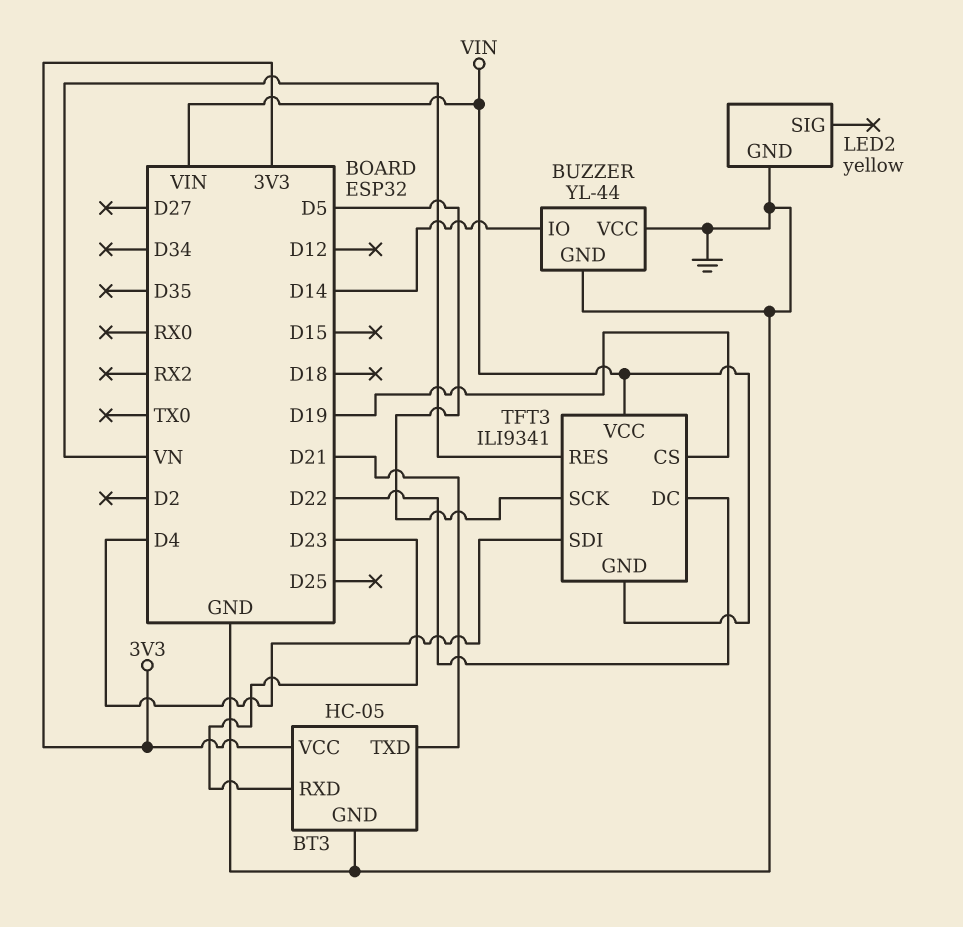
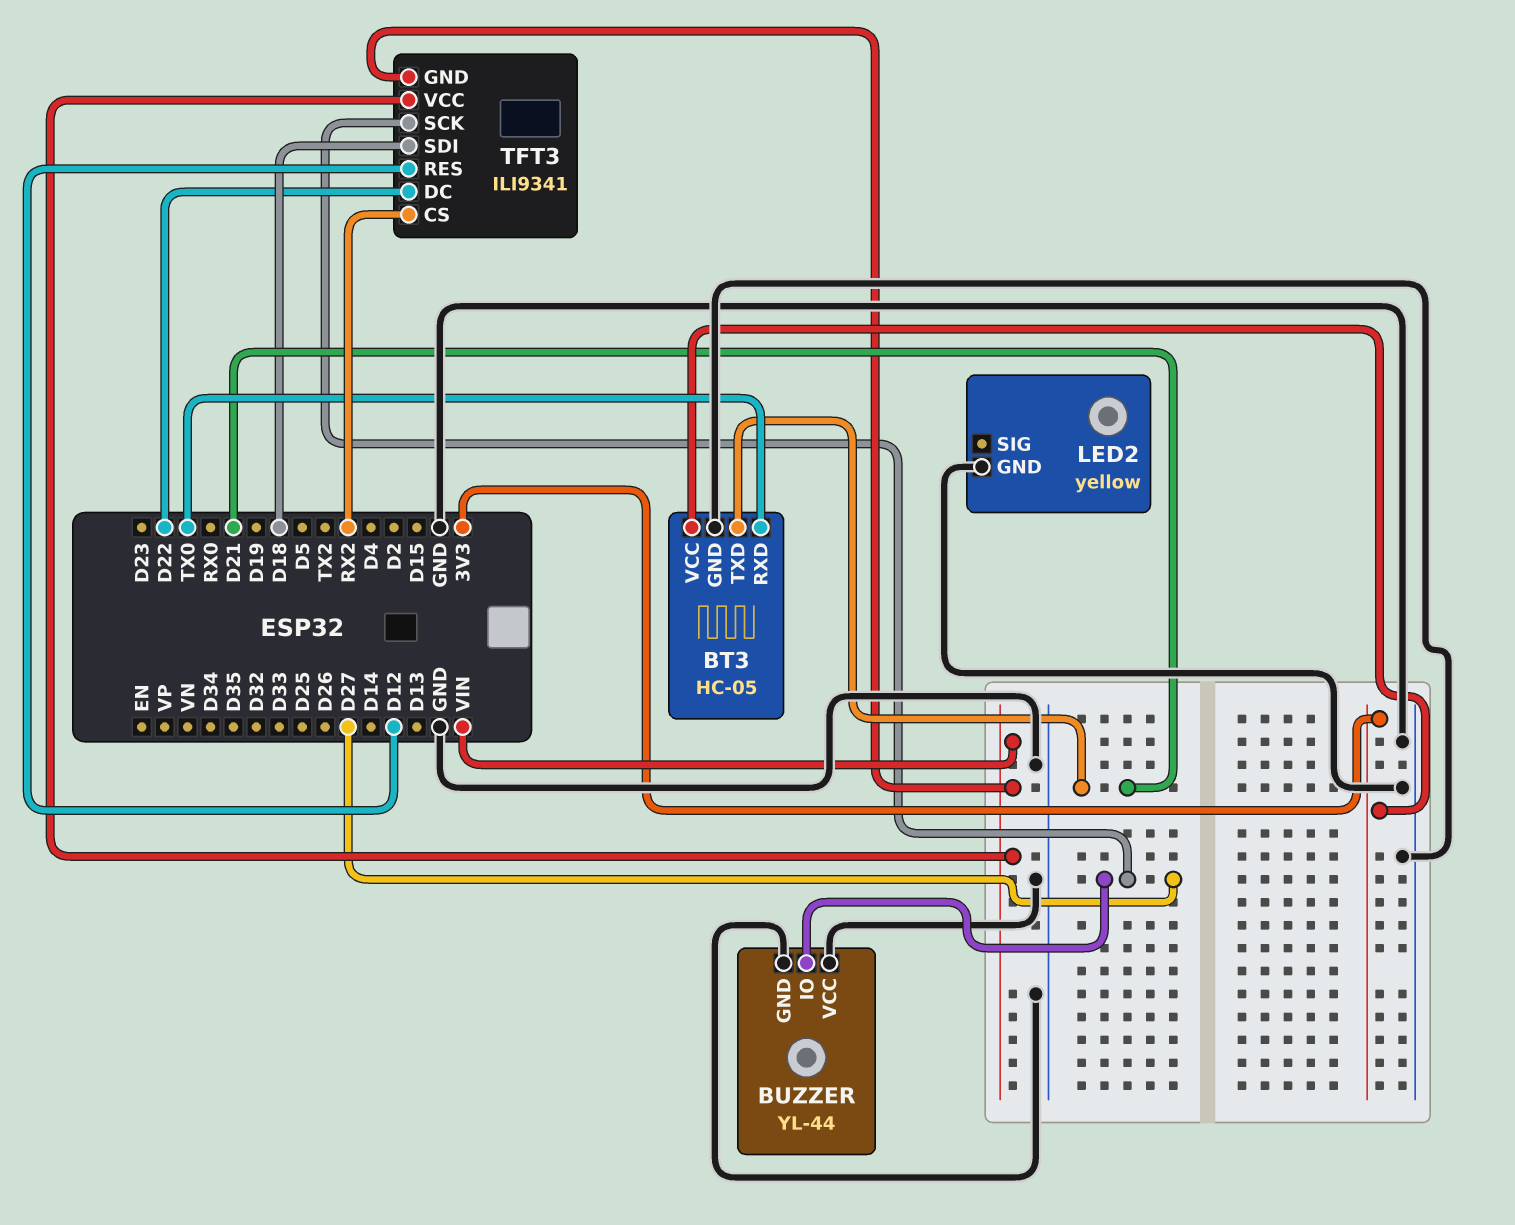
BT3 pin RXD: D23 -> TX0
BUZZER pin IO: D14 -> D27
TFT3 pin CS: D19 -> RX2
TFT3 pin RES: VN -> D12
TFT3 pin SCK: D5 -> D27
TFT3 pin SDI: D4 -> D18

